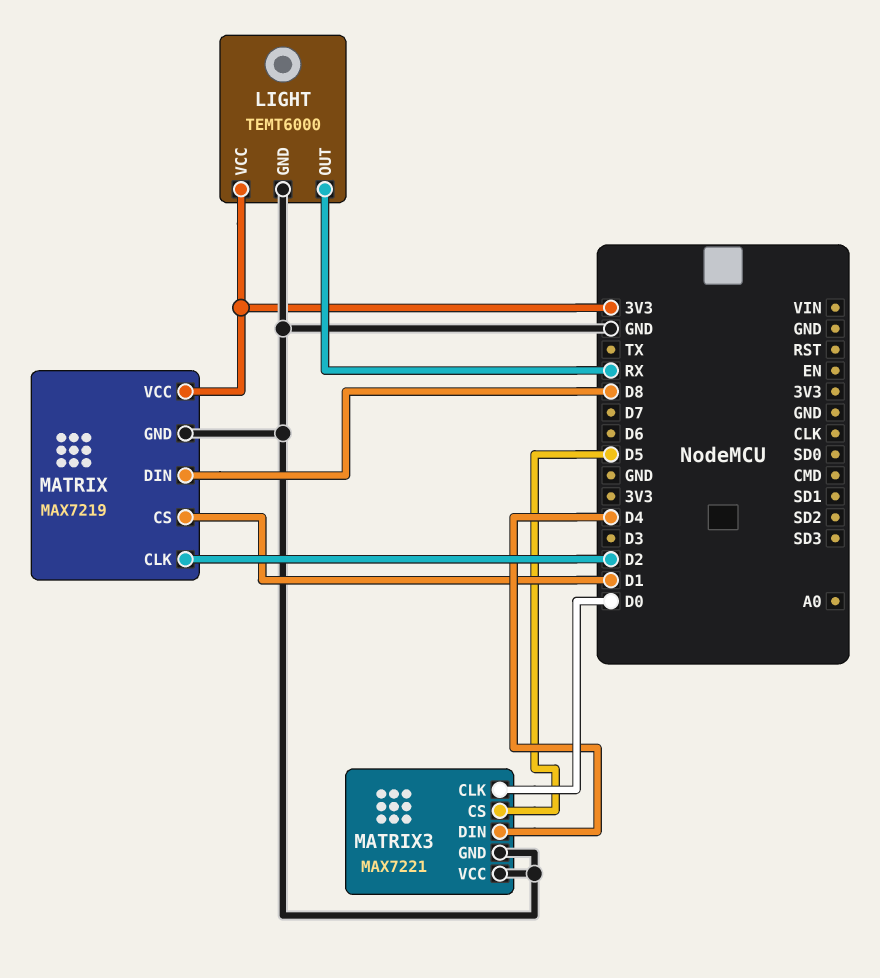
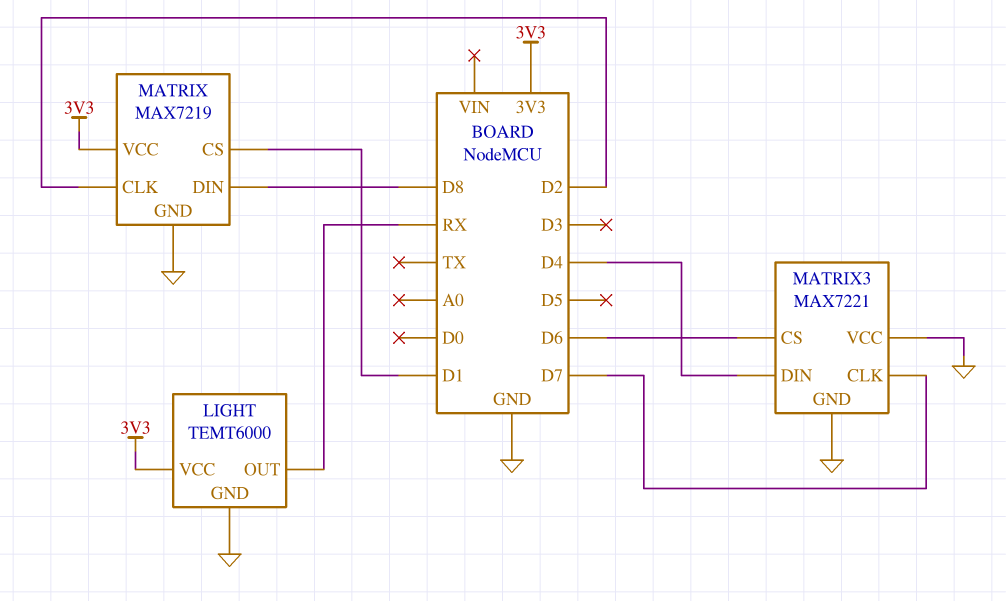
MATRIX3 pin CLK: D0 -> D7
MATRIX3 pin CS: D5 -> D6

